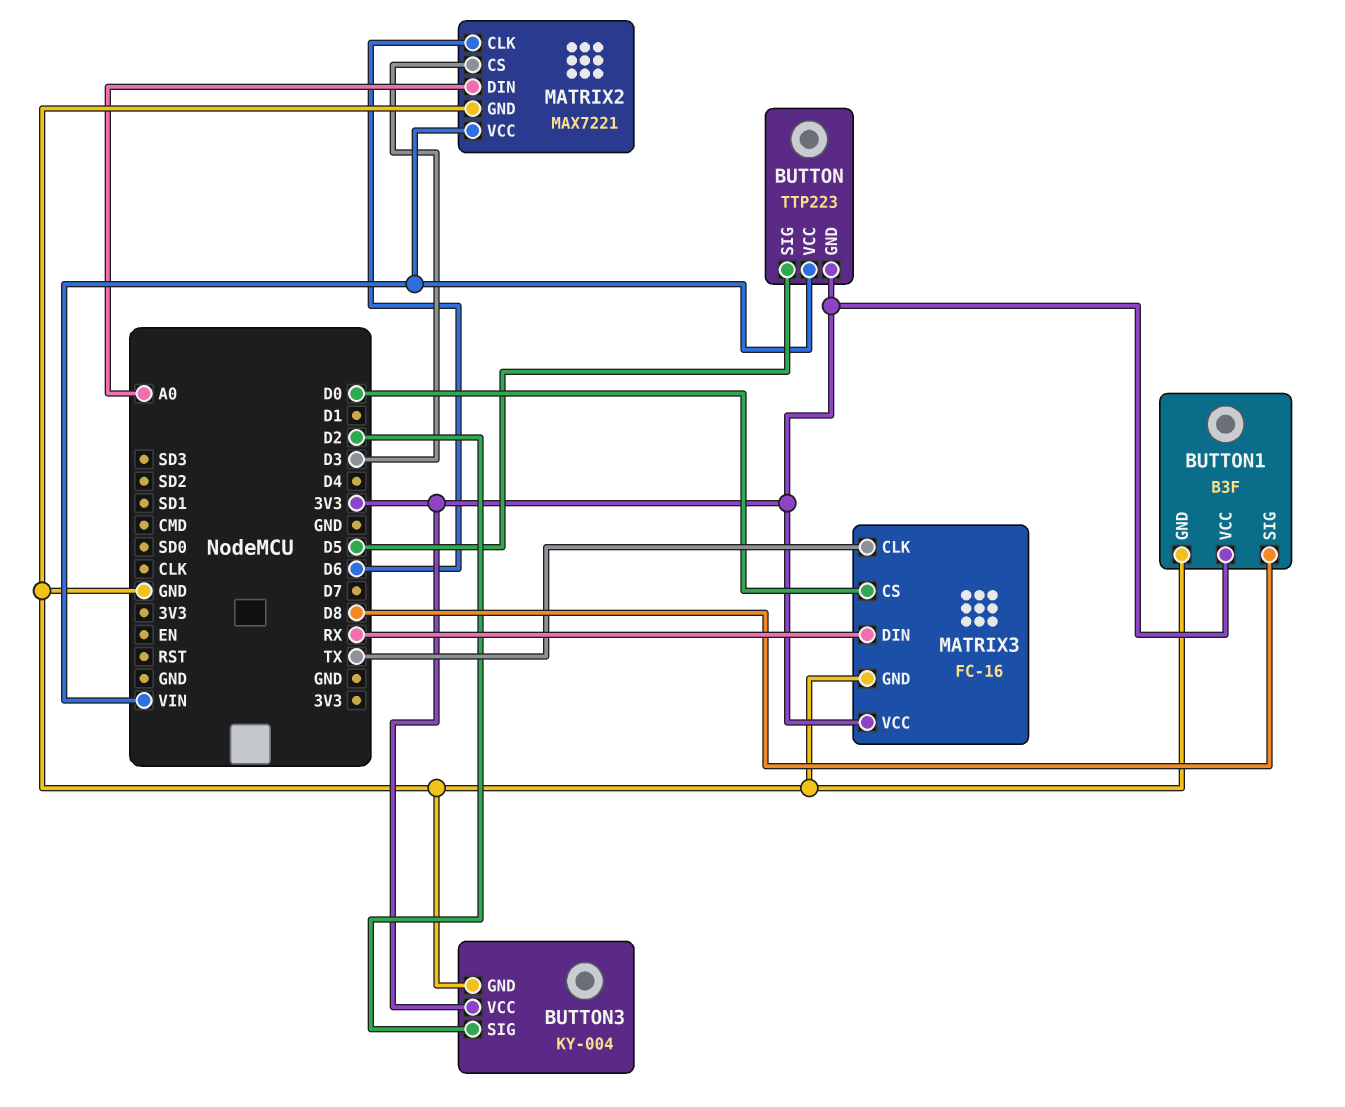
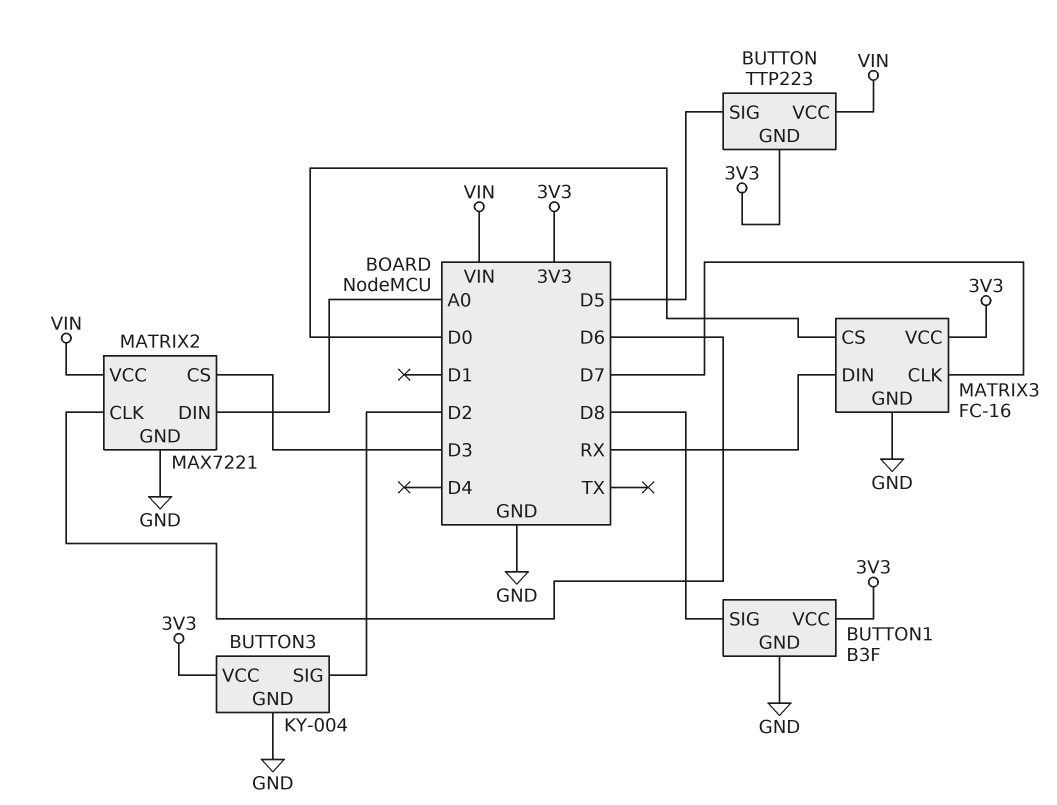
MATRIX3 pin CLK: TX -> D7

